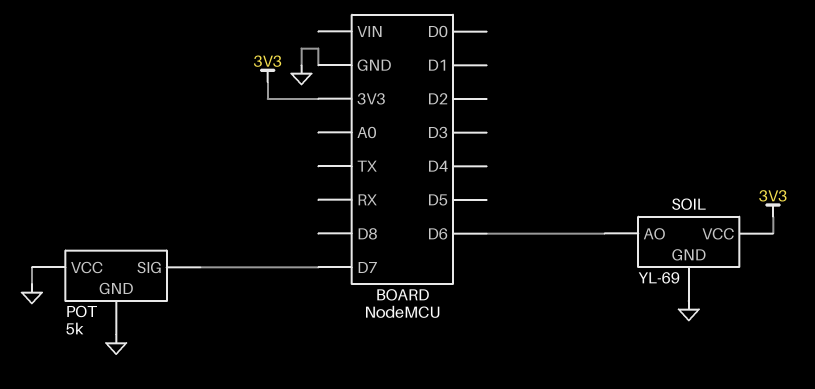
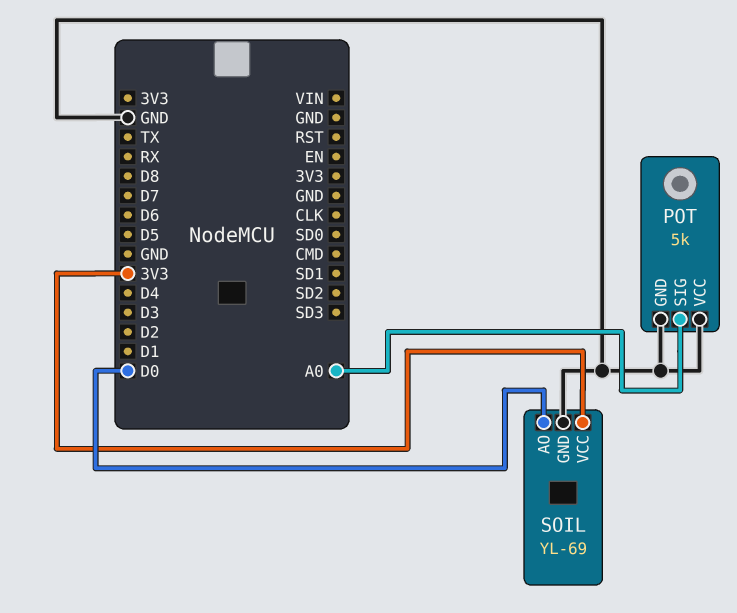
POT pin SIG: D7 -> A0
SOIL pin AO: D6 -> D0

